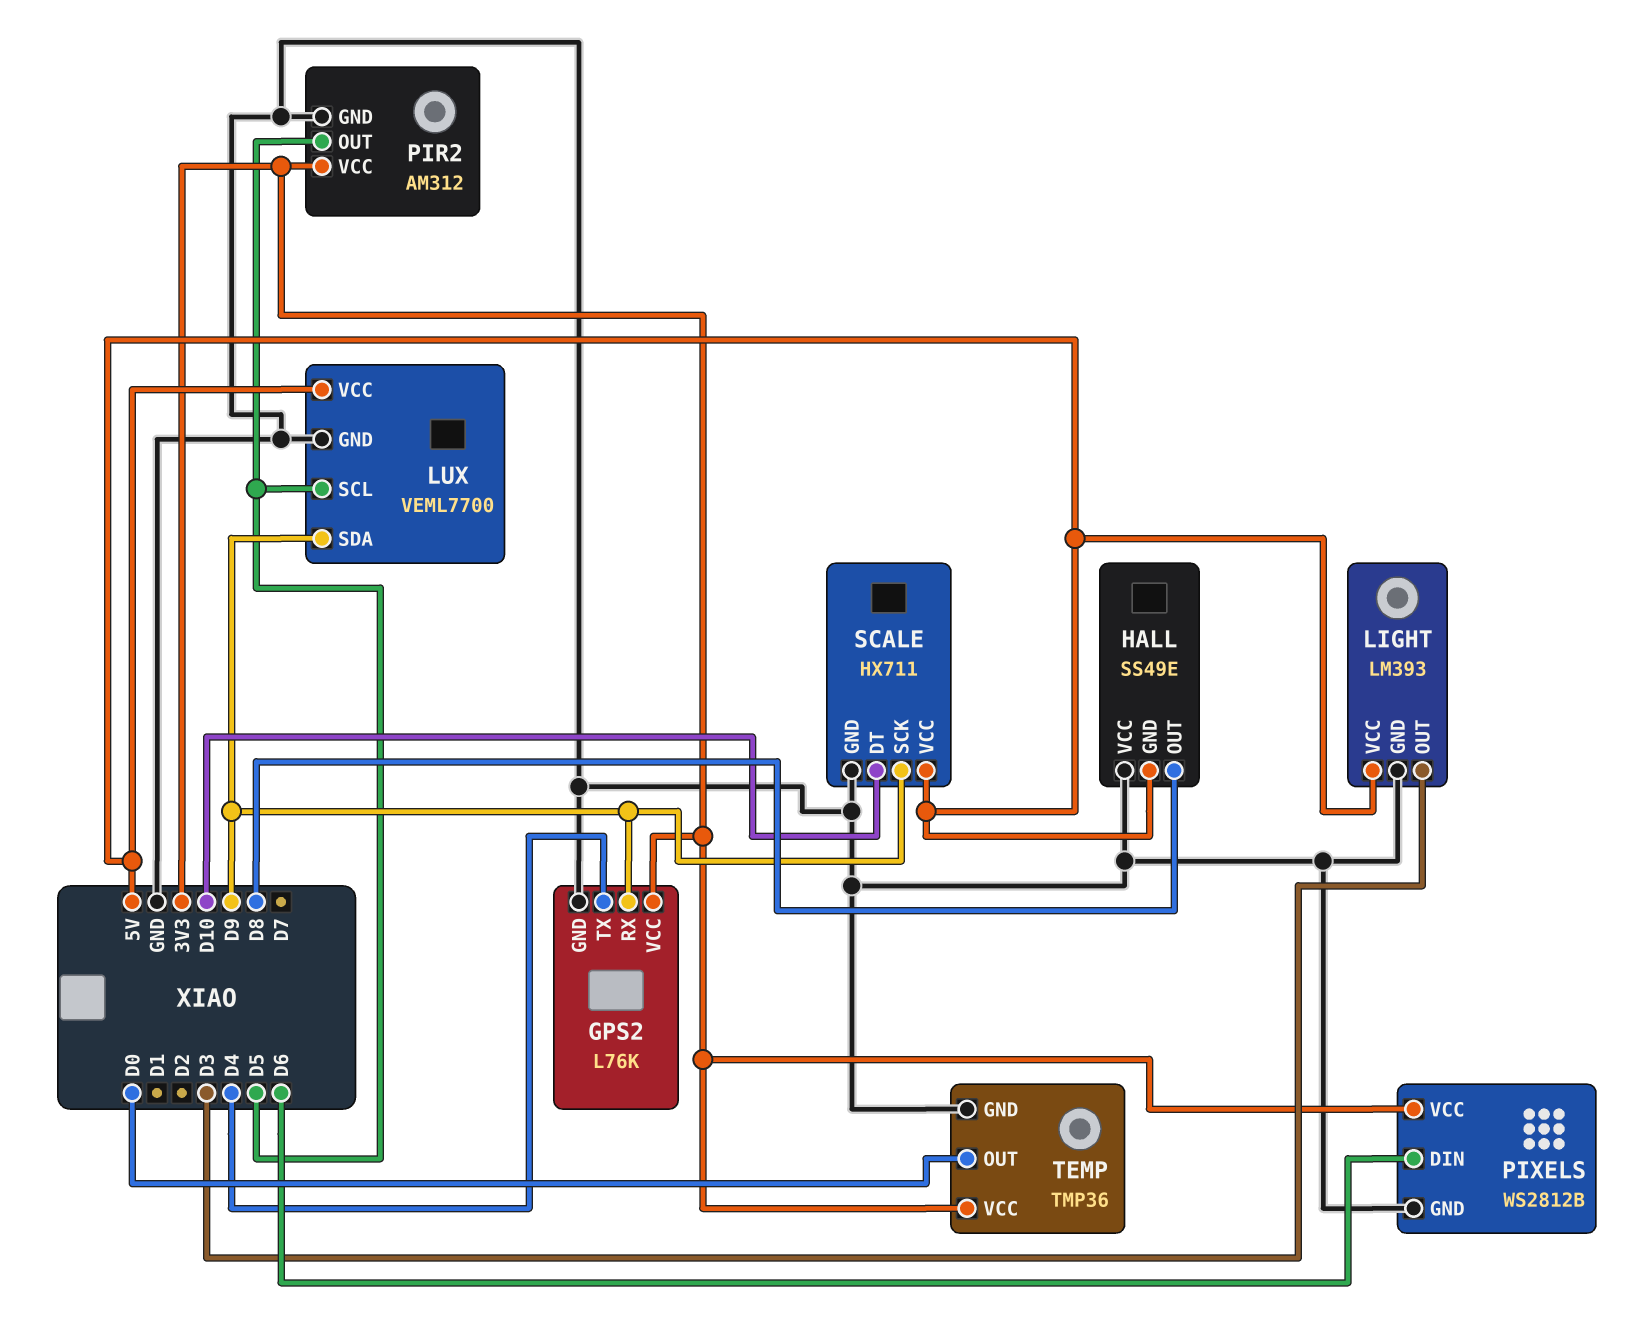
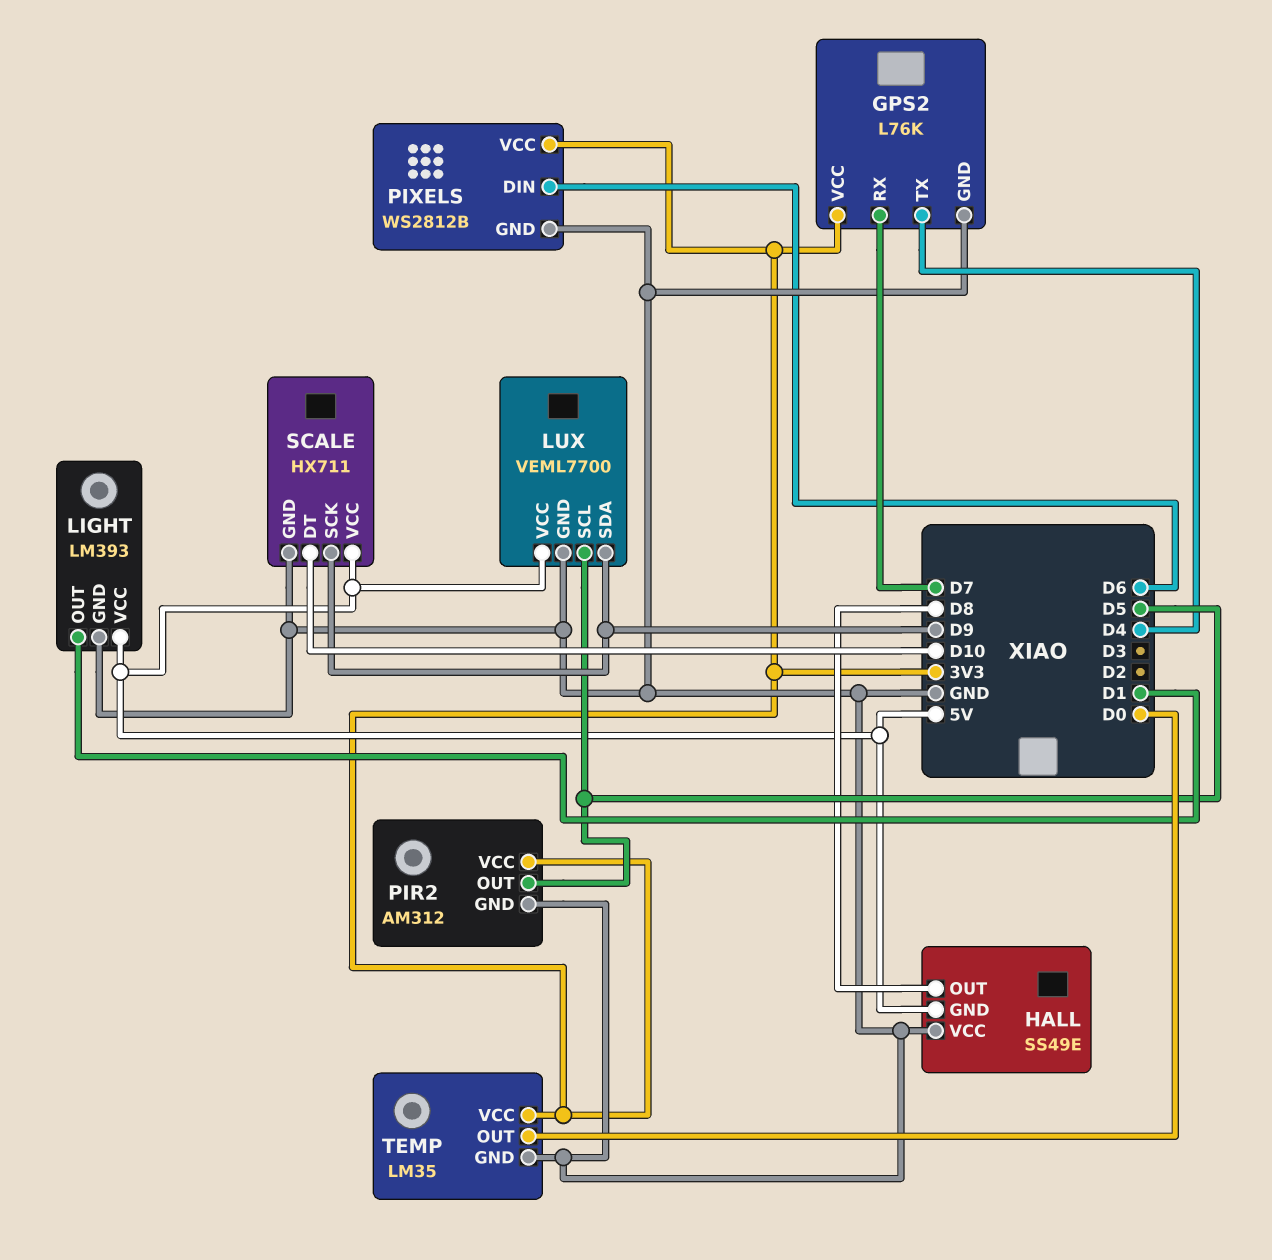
GPS2 pin RX: D9 -> D7
LIGHT pin OUT: D3 -> D1
TEMP: TMP36 -> LM35

